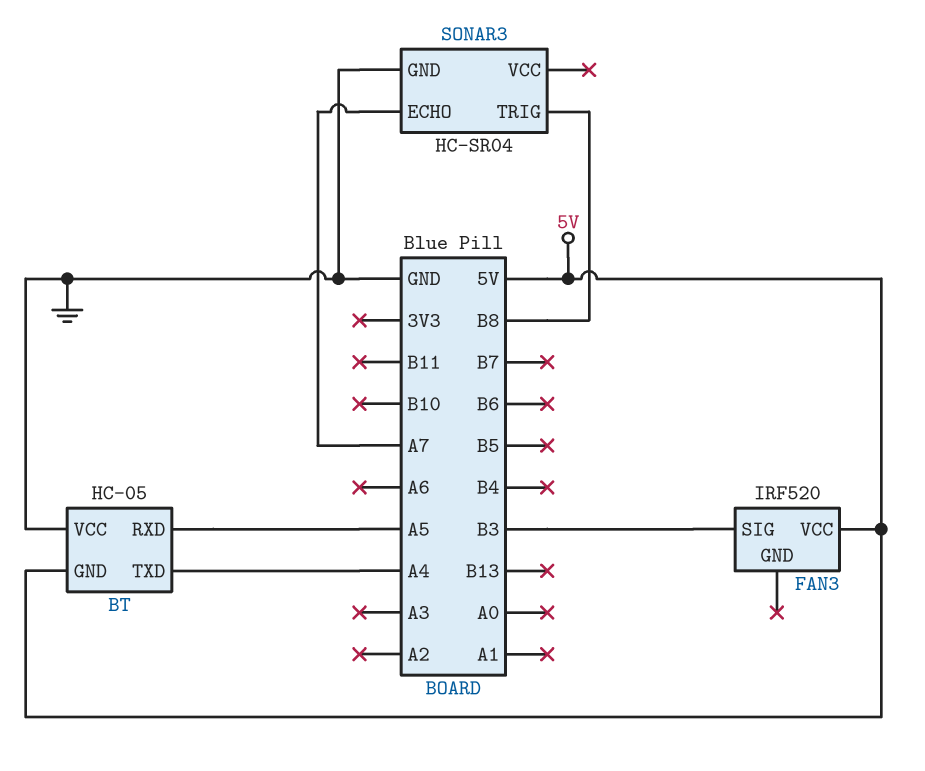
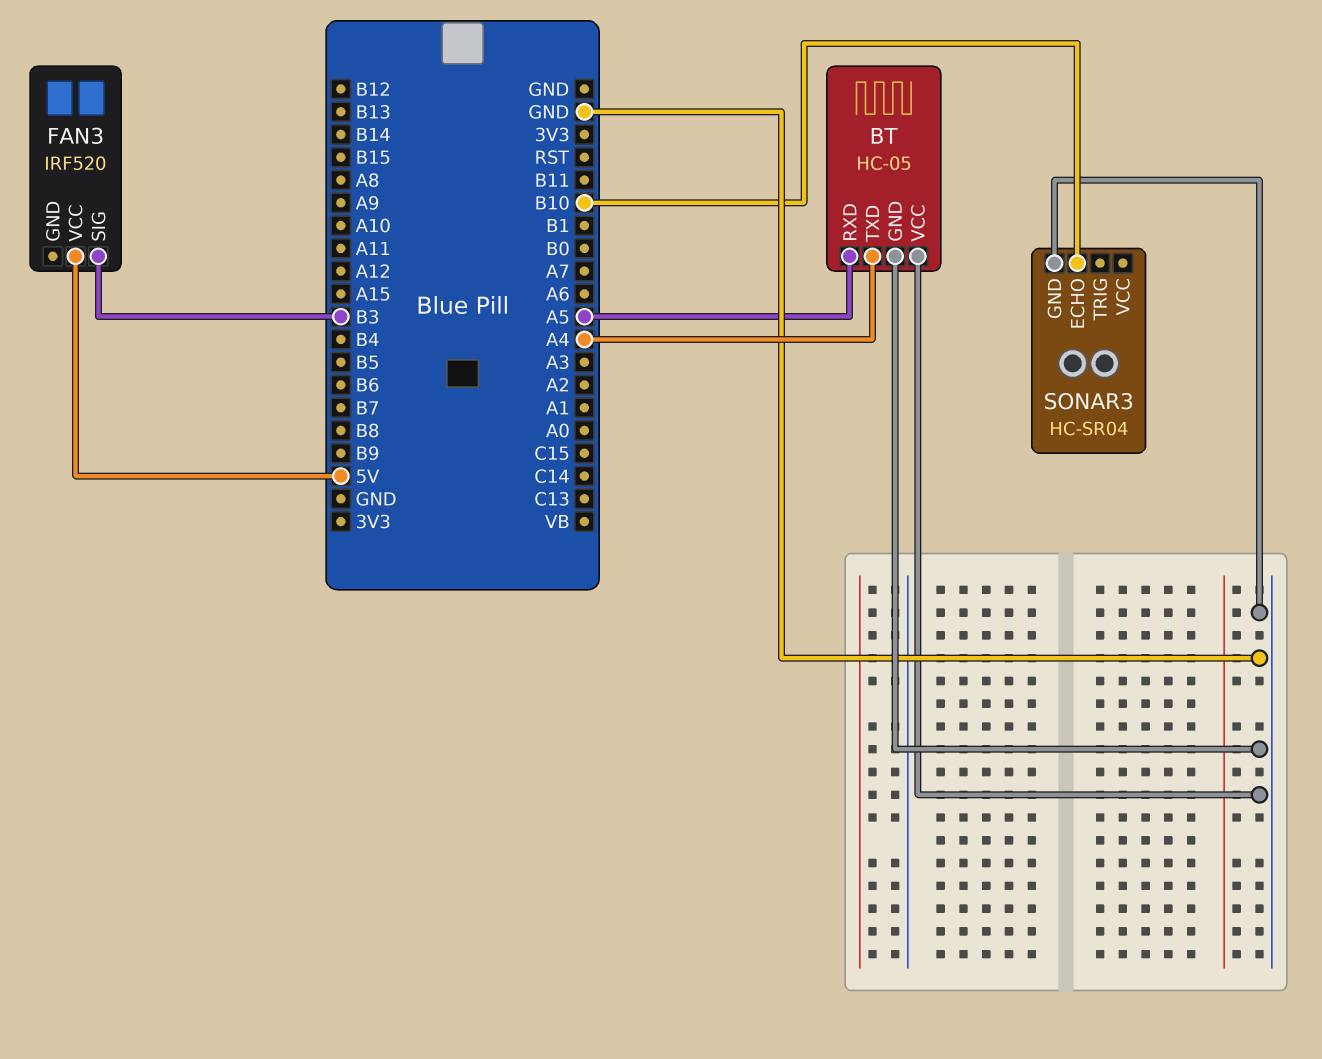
BT pin GND: 5V -> GND
SONAR3 pin ECHO: A7 -> B10
SONAR3 pin TRIG: B8 -> none

